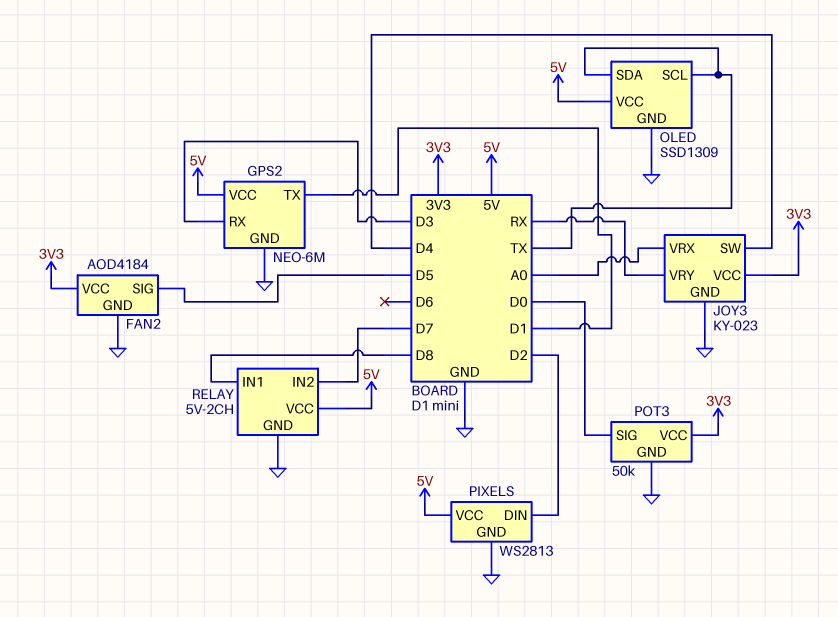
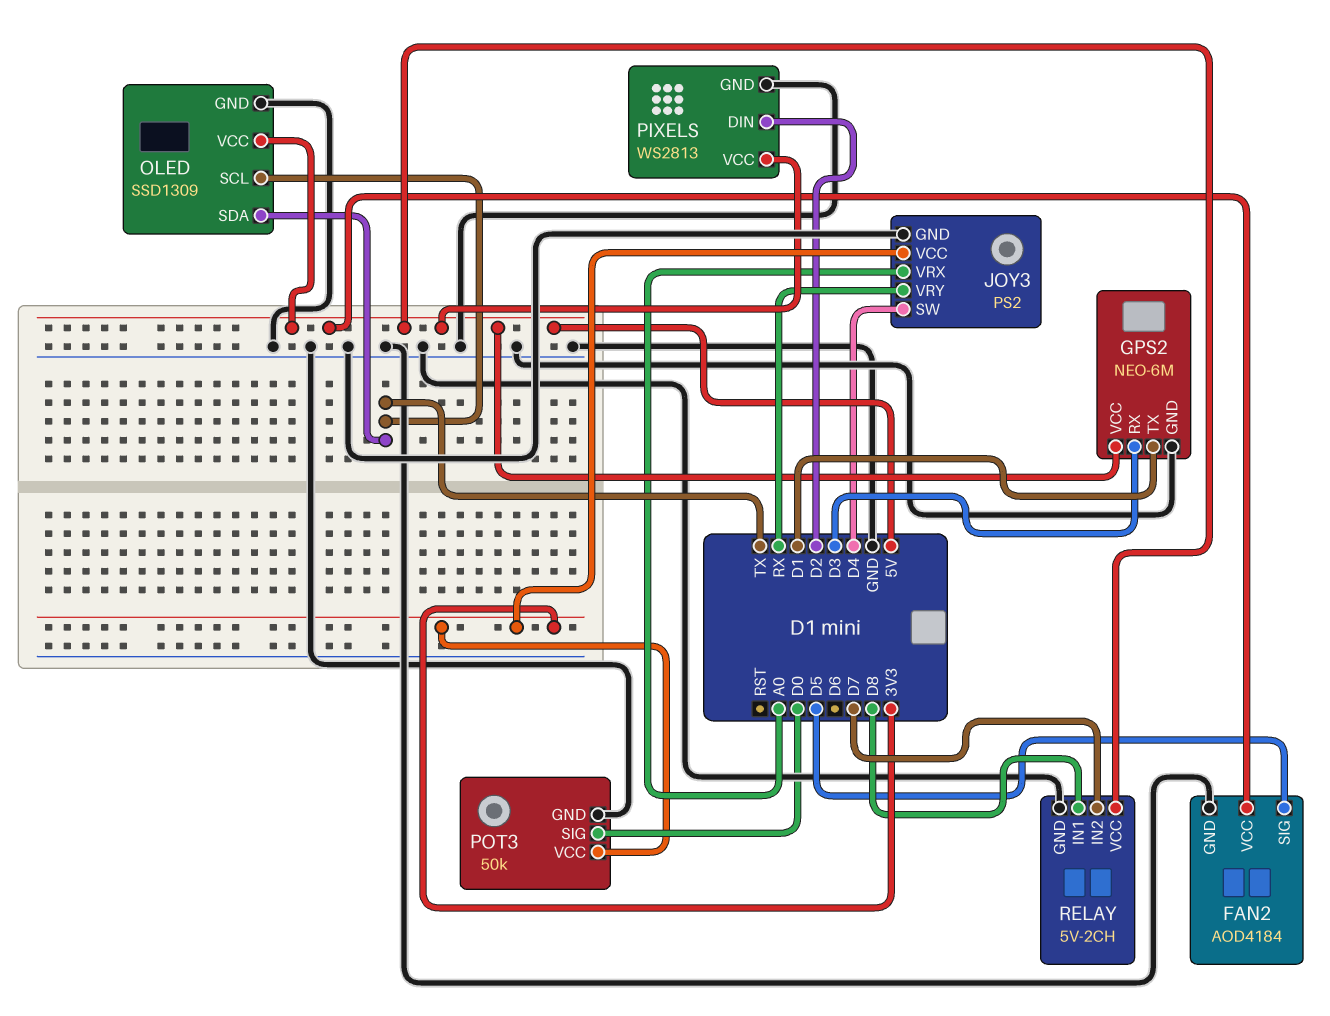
FAN2 pin VCC: 3V3 -> 5V
JOY3: KY-023 -> PS2

